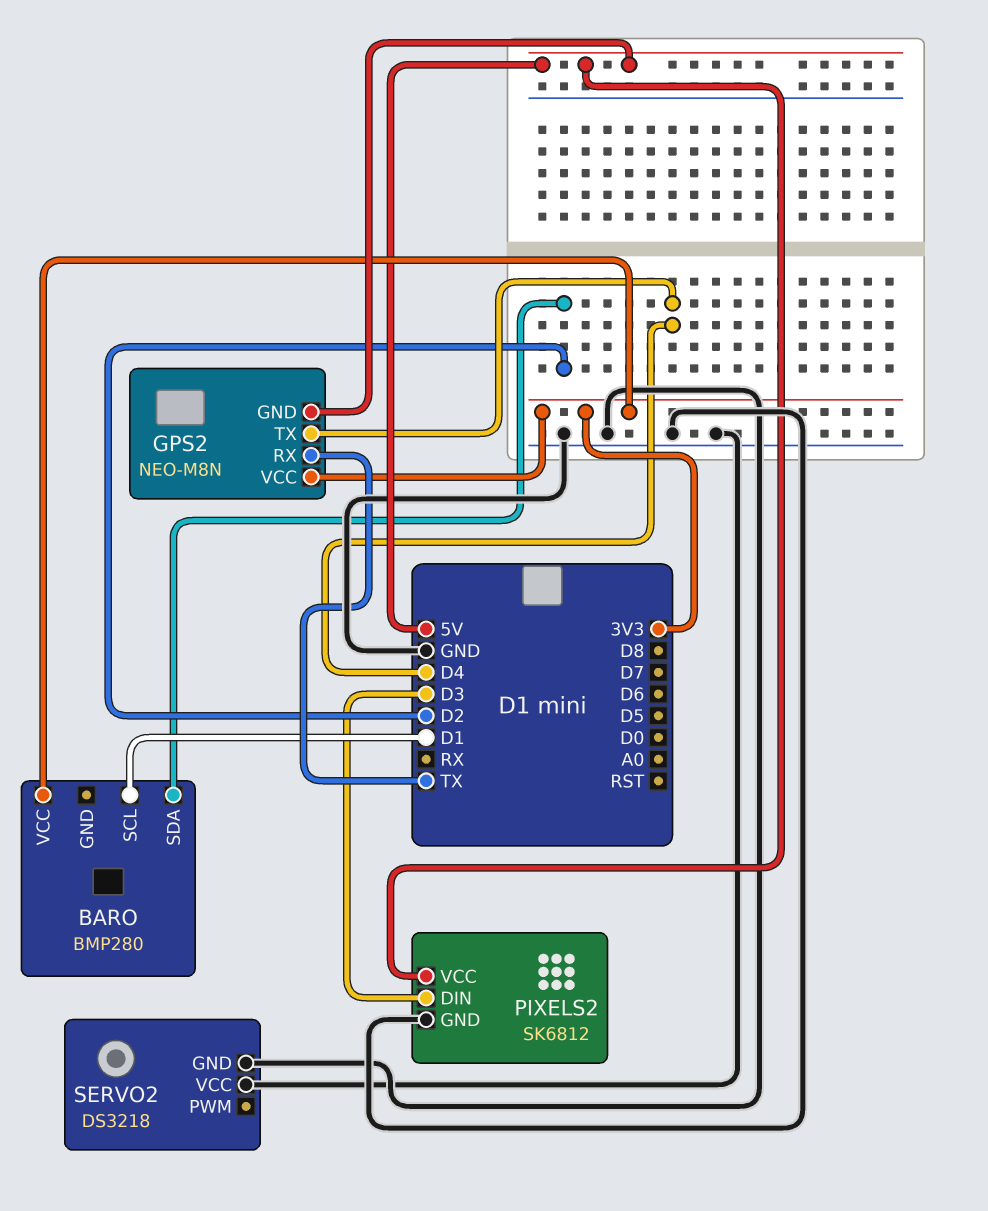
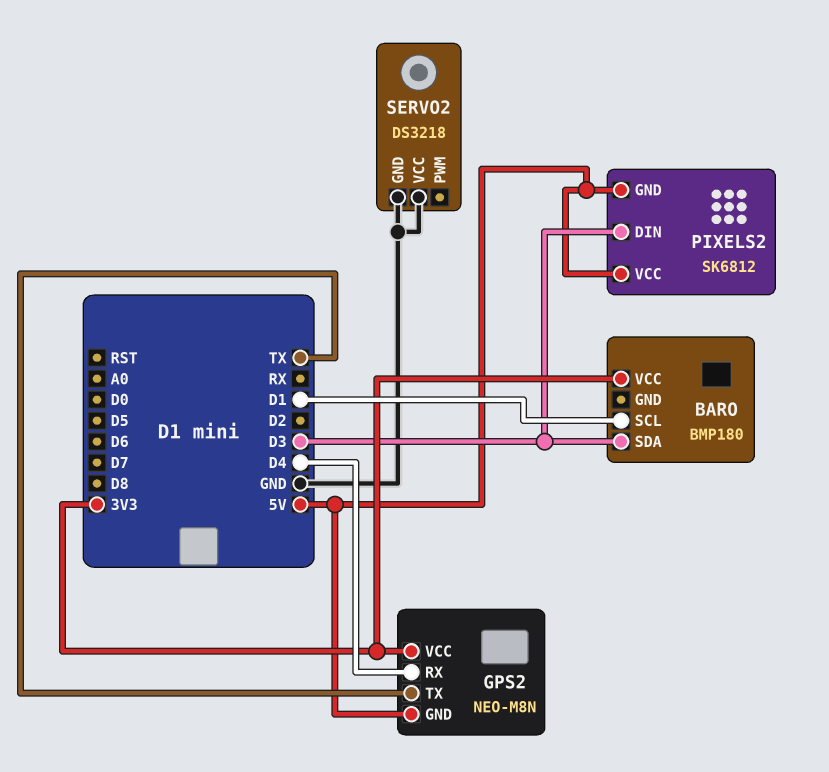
BARO: BMP280 -> BMP180
BARO pin SDA: D2 -> D3
GPS2 pin RX: TX -> D4
GPS2 pin TX: D4 -> TX
PIXELS2 pin GND: GND -> 5V

